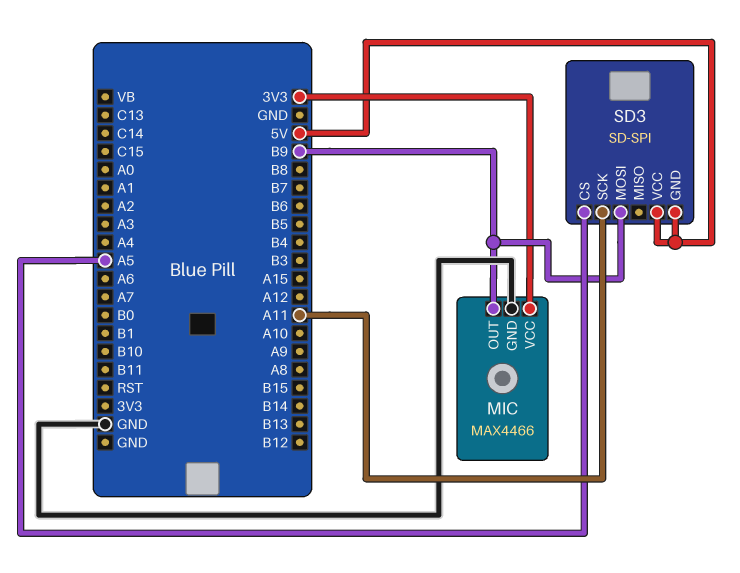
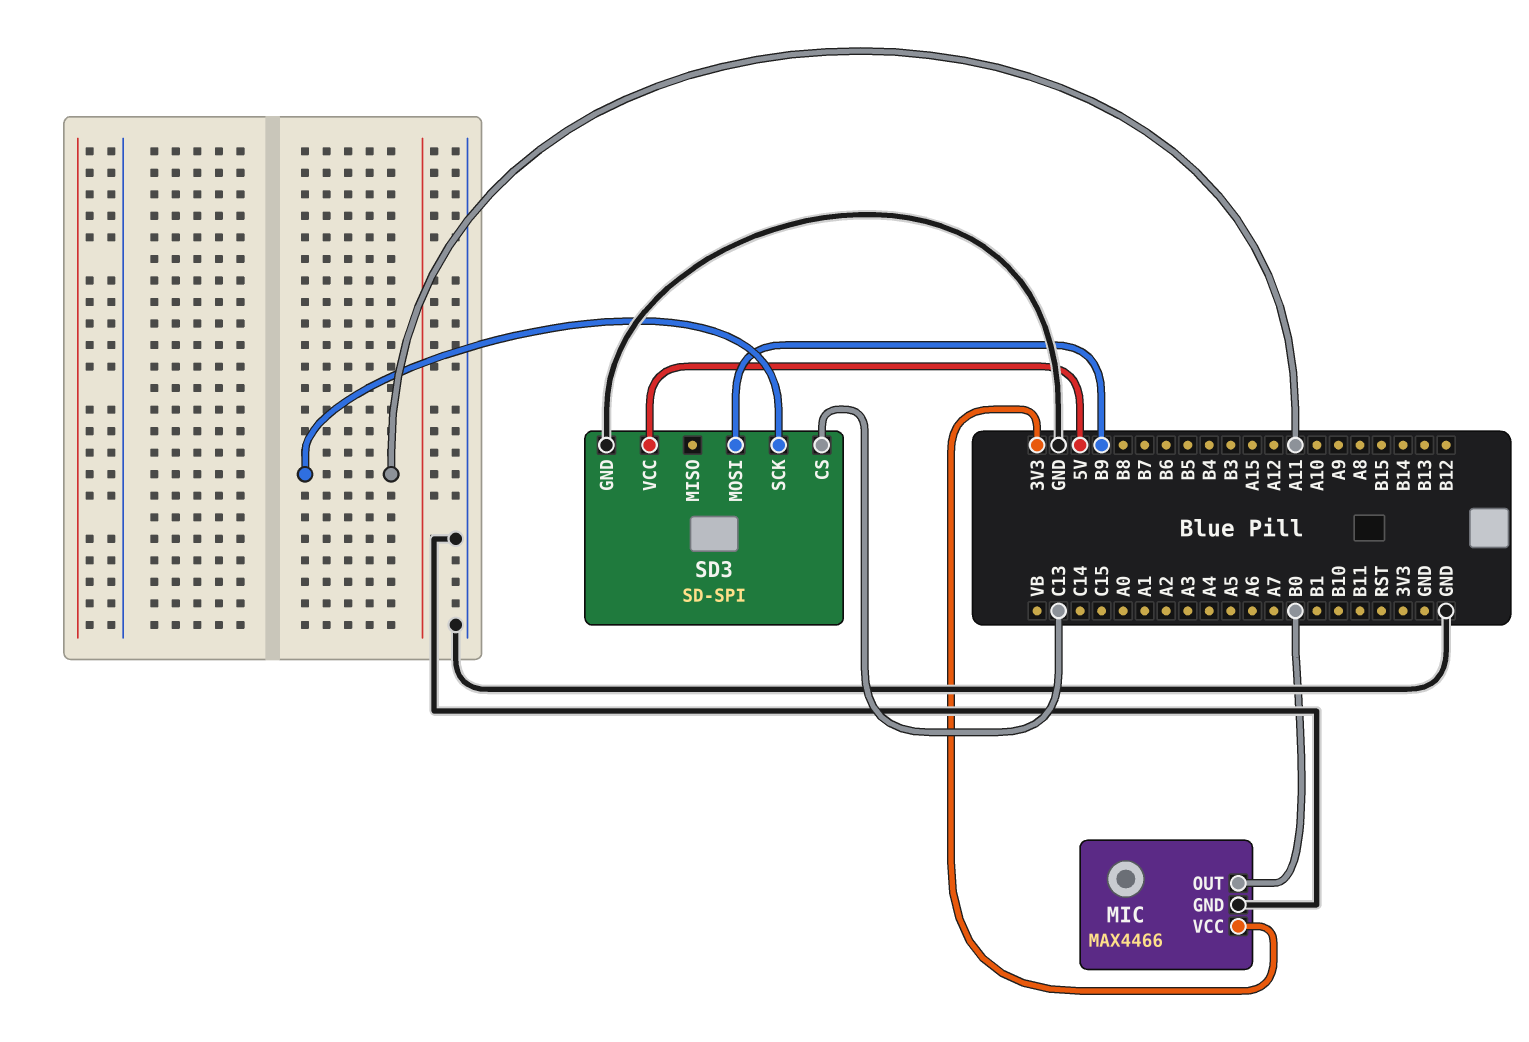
MIC pin OUT: B9 -> B0
SD3 pin CS: A5 -> C13
SD3 pin GND: 5V -> GND

